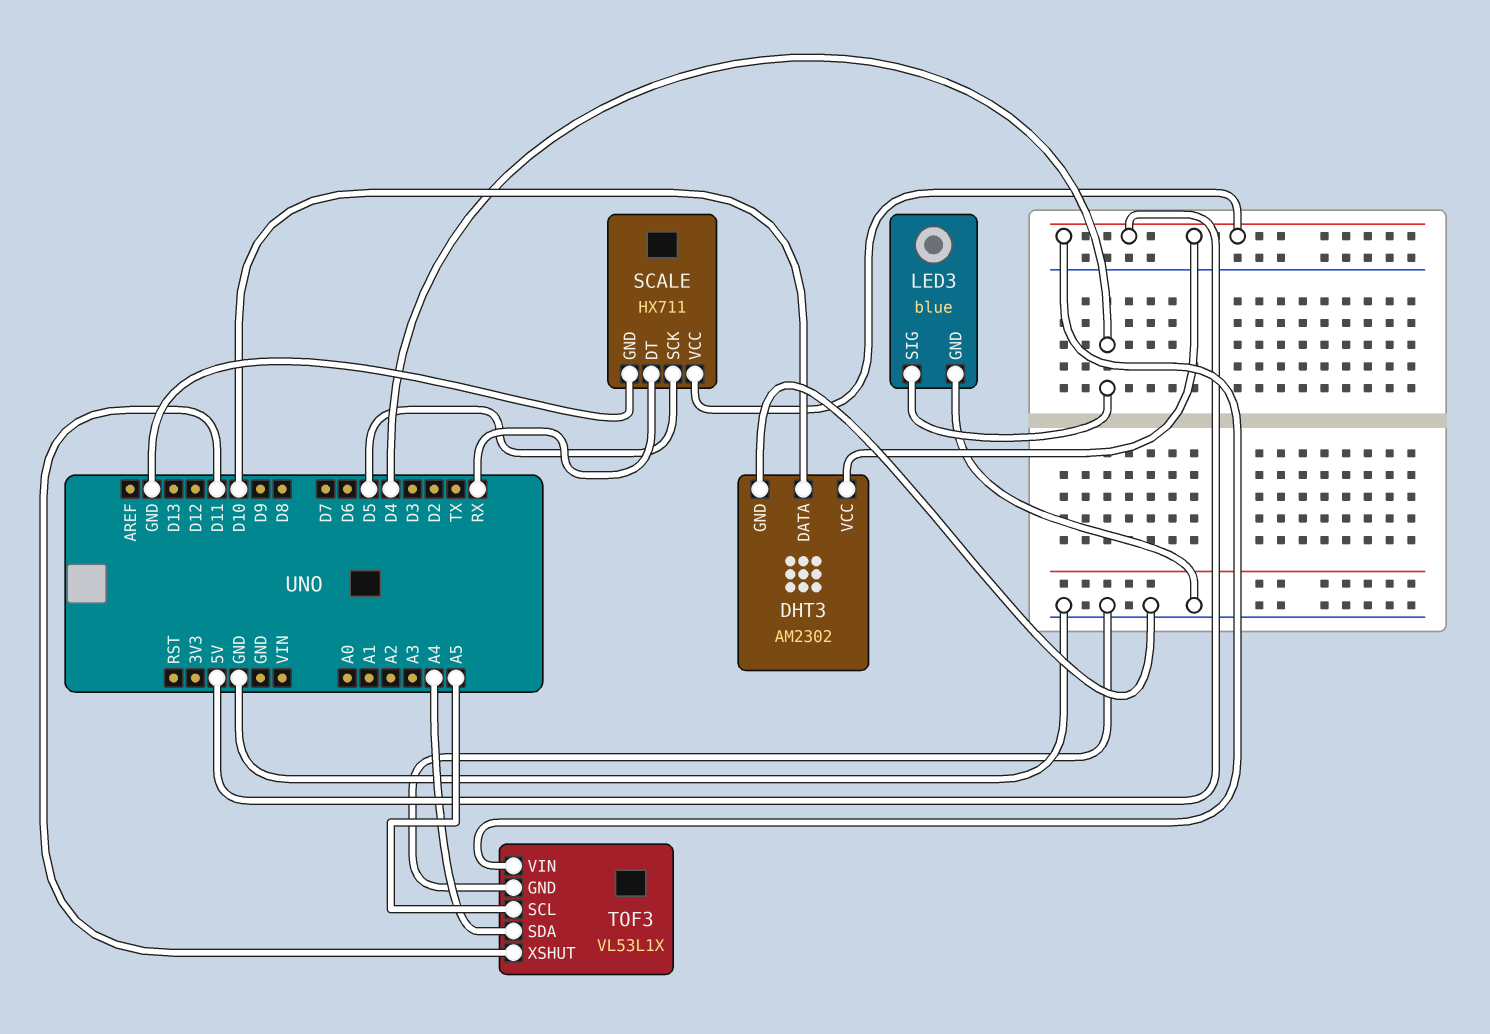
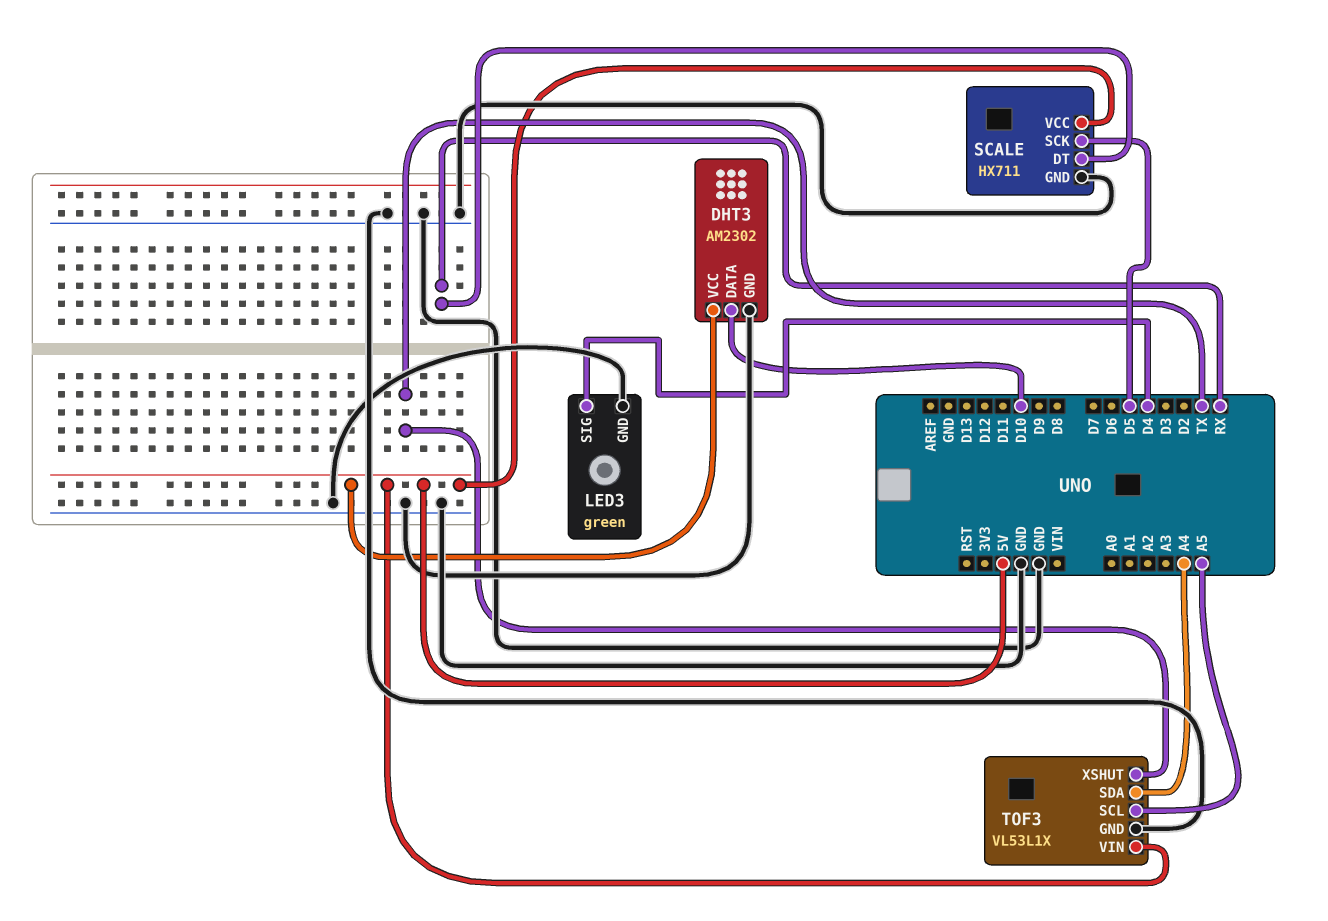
LED3: blue -> green
TOF3 pin XSHUT: D11 -> TX

